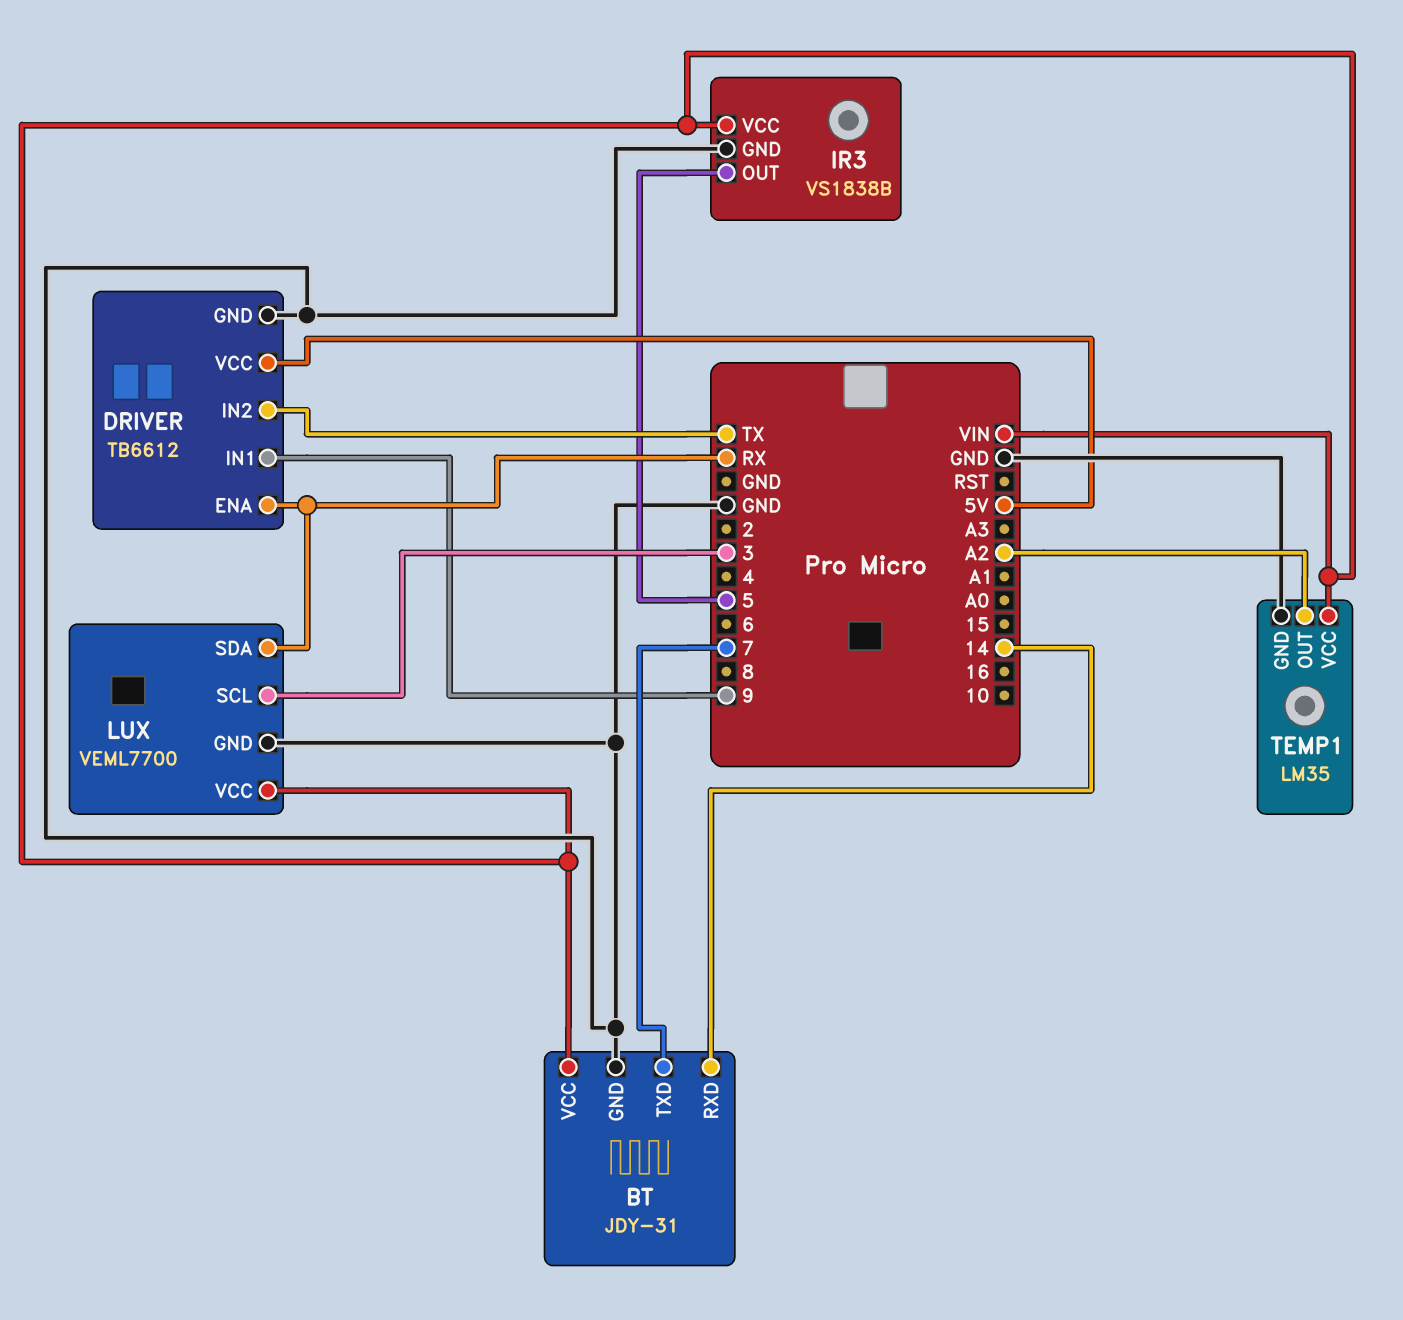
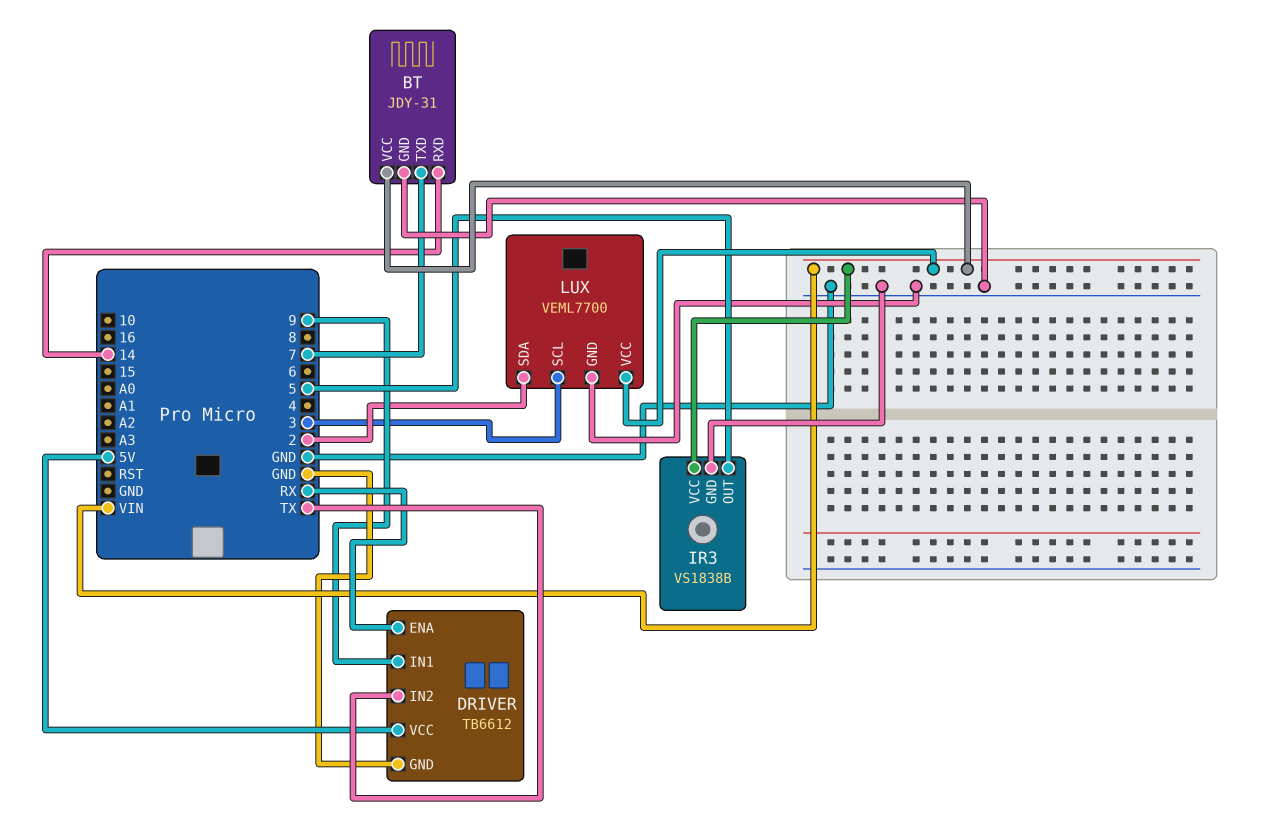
LUX pin SDA: RX -> 2
TEMP1: LM35 -> none
TEMP1 pin GND: GND -> none
TEMP1 pin OUT: A2 -> none
TEMP1 pin VCC: VIN -> none

